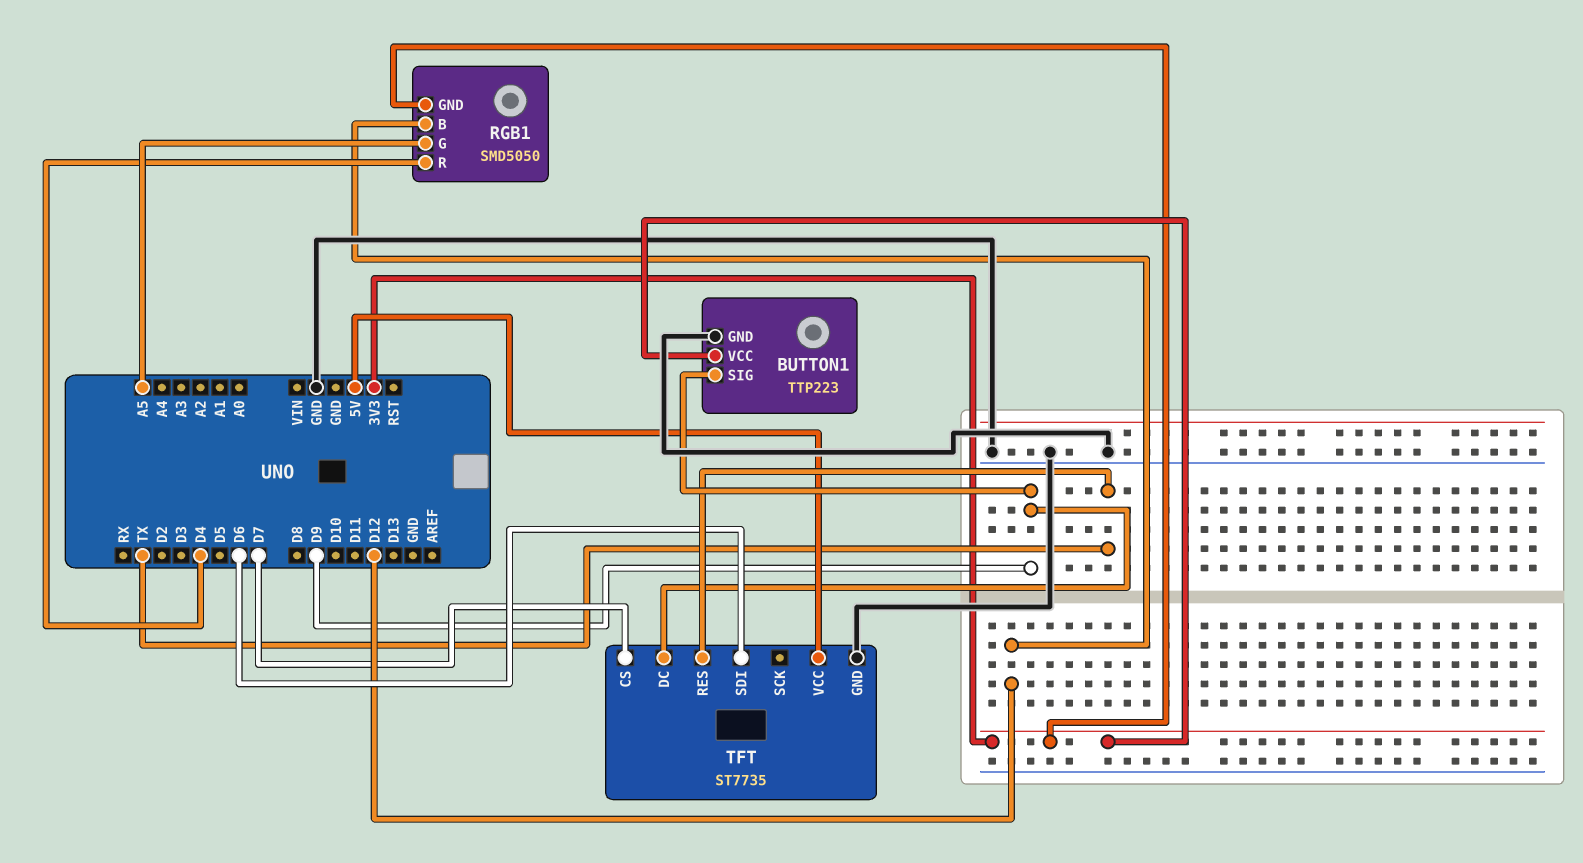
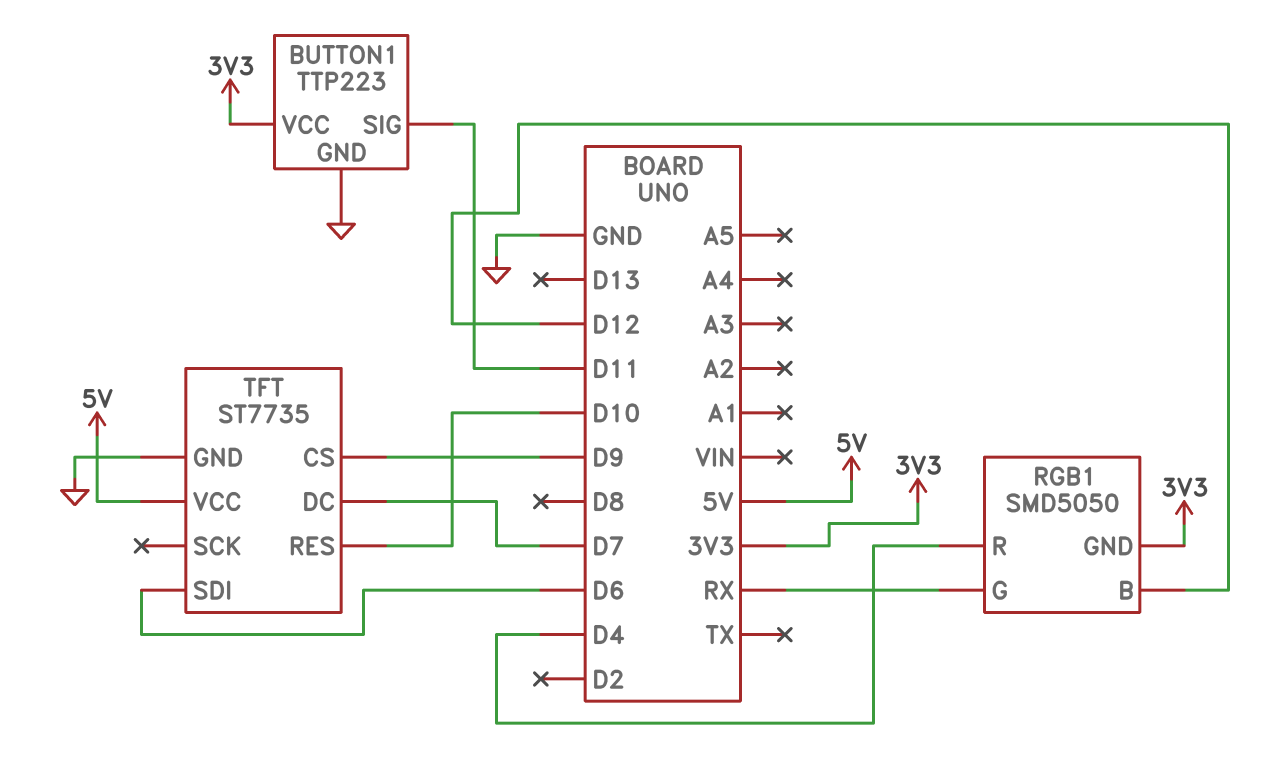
BUTTON1 pin SIG: D9 -> D11
RGB1 pin G: A5 -> RX
TFT pin CS: D7 -> D9
TFT pin DC: D9 -> D7
TFT pin RES: TX -> D10

